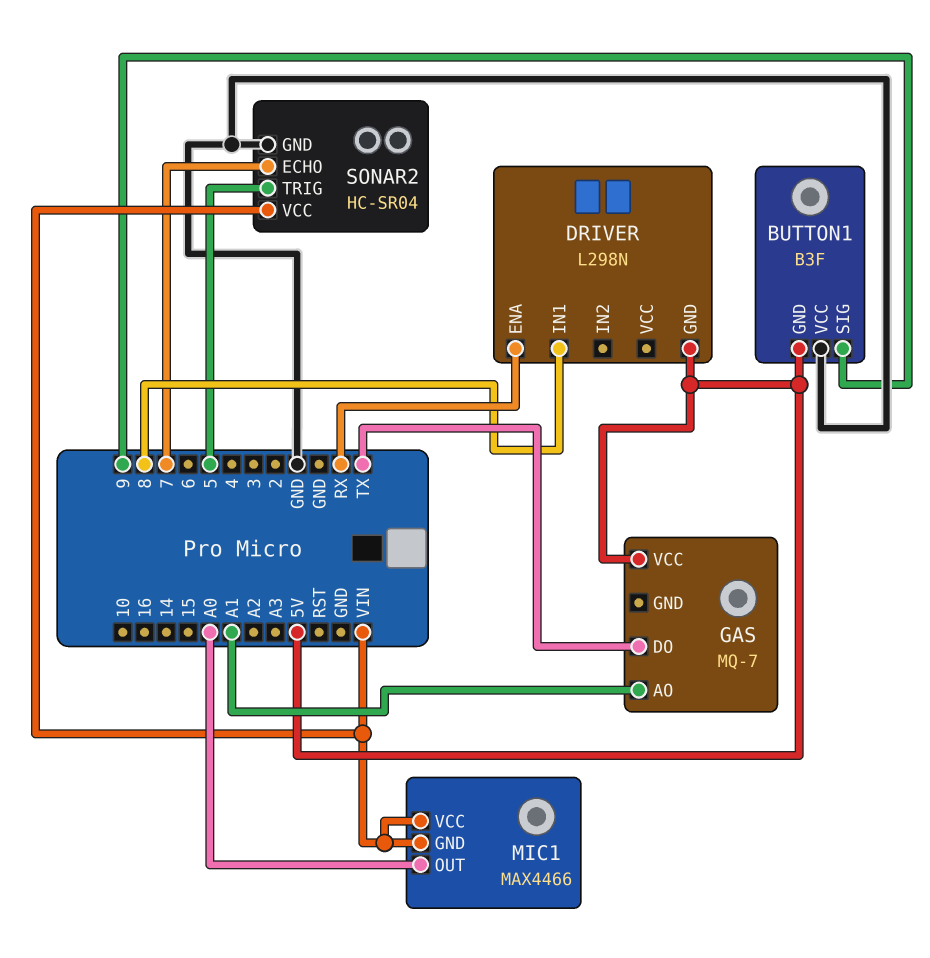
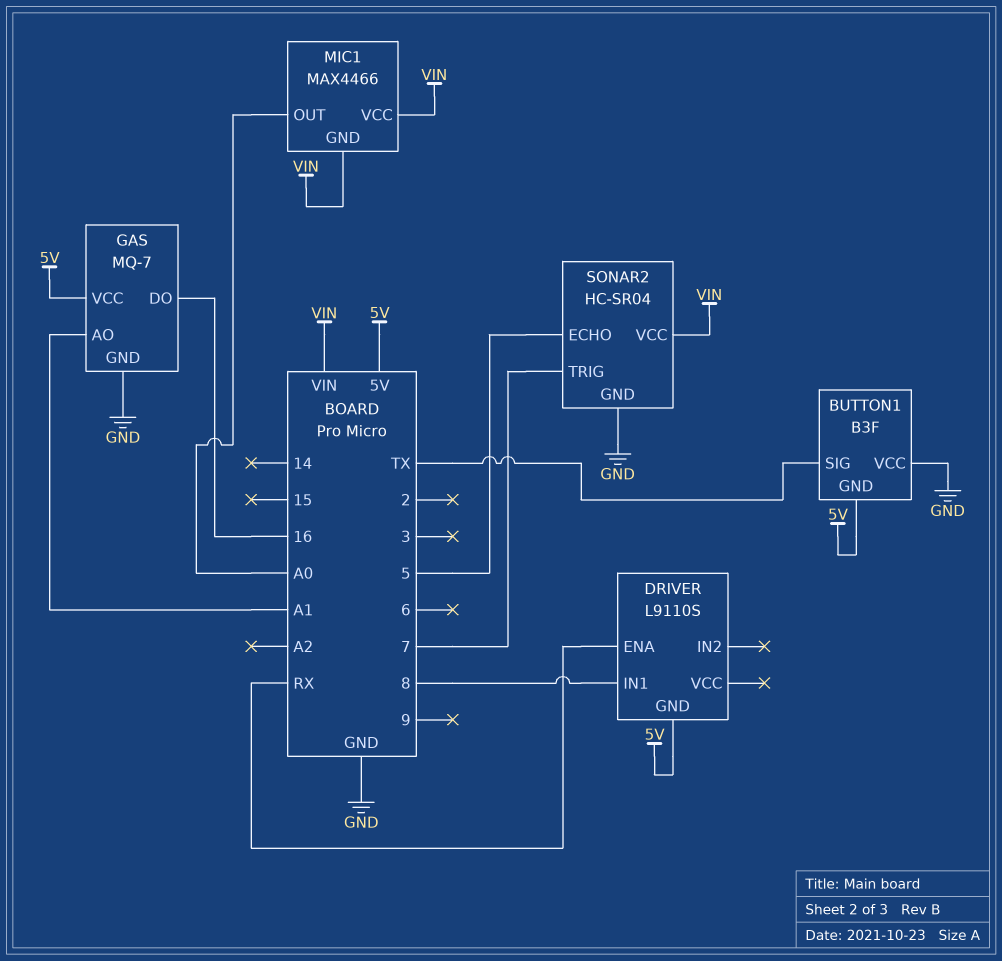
BUTTON1 pin SIG: 9 -> TX
DRIVER: L298N -> L9110S
GAS pin DO: TX -> 16
GAS pin GND: none -> GND
SONAR2 pin ECHO: 7 -> 5
SONAR2 pin TRIG: 5 -> 7

